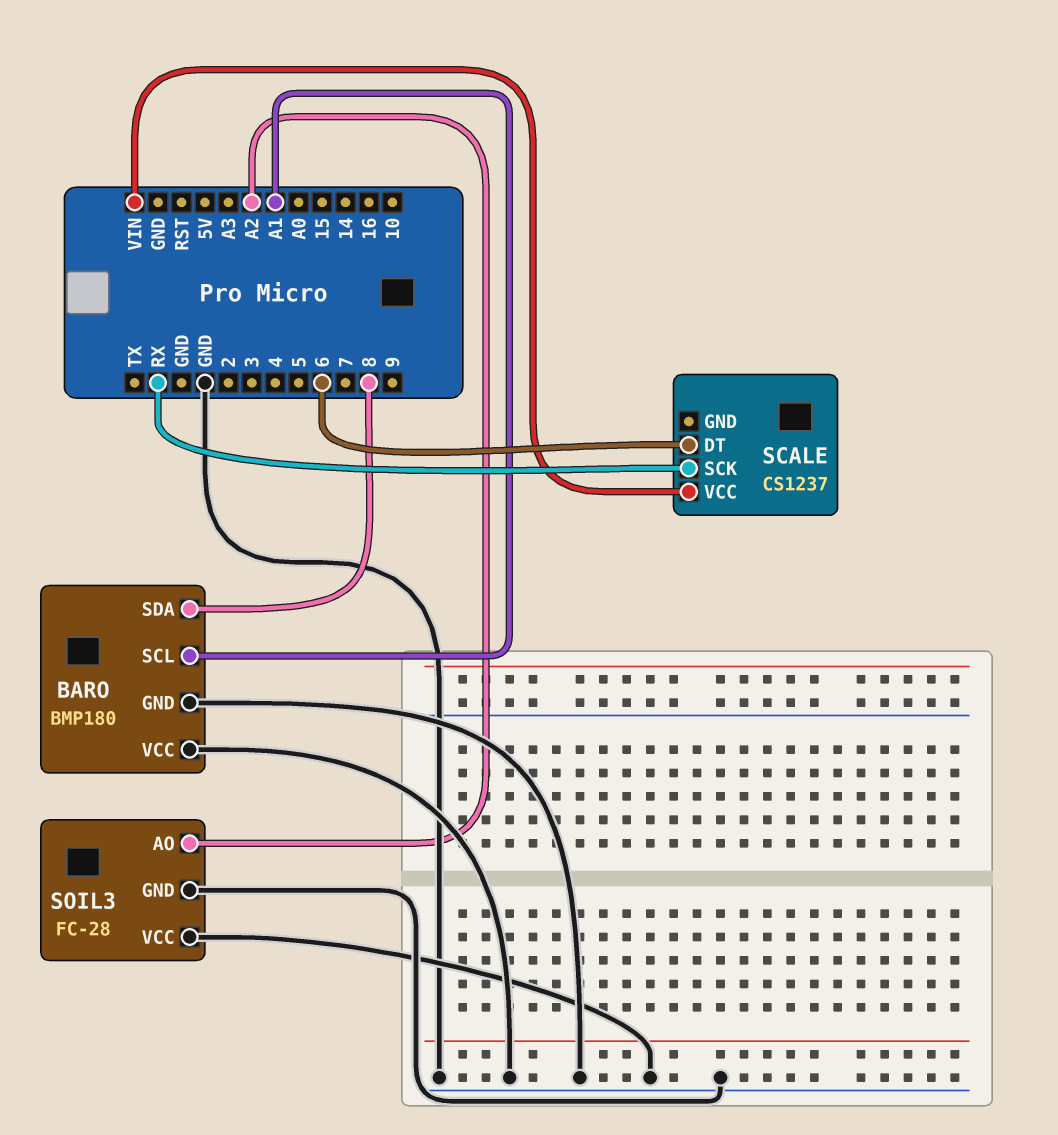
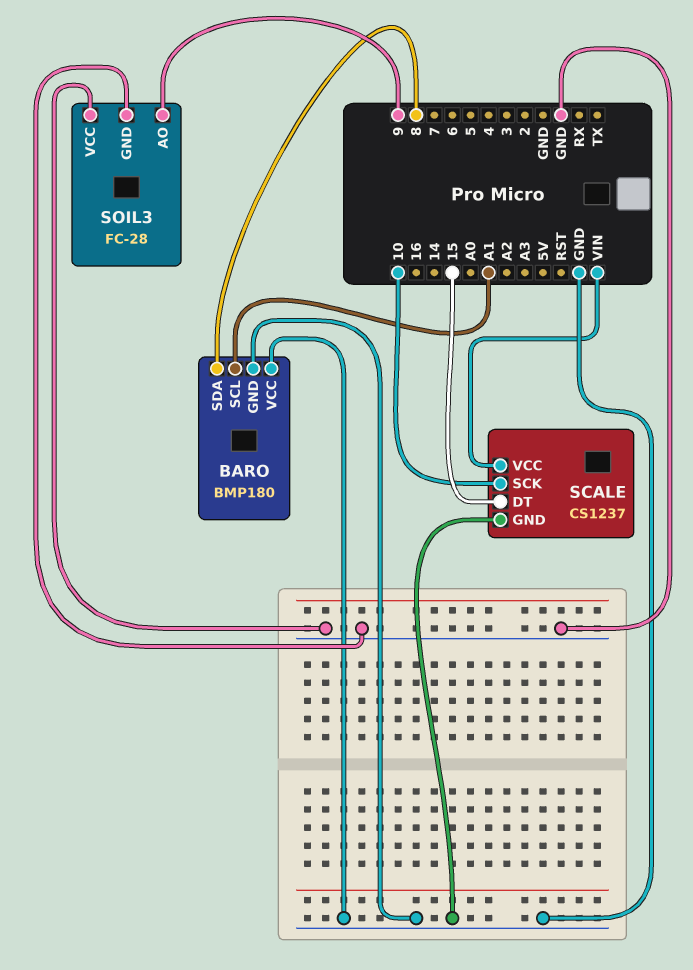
SCALE pin DT: 6 -> 15
SCALE pin GND: none -> GND
SCALE pin SCK: RX -> 10
SOIL3 pin AO: A2 -> 9

